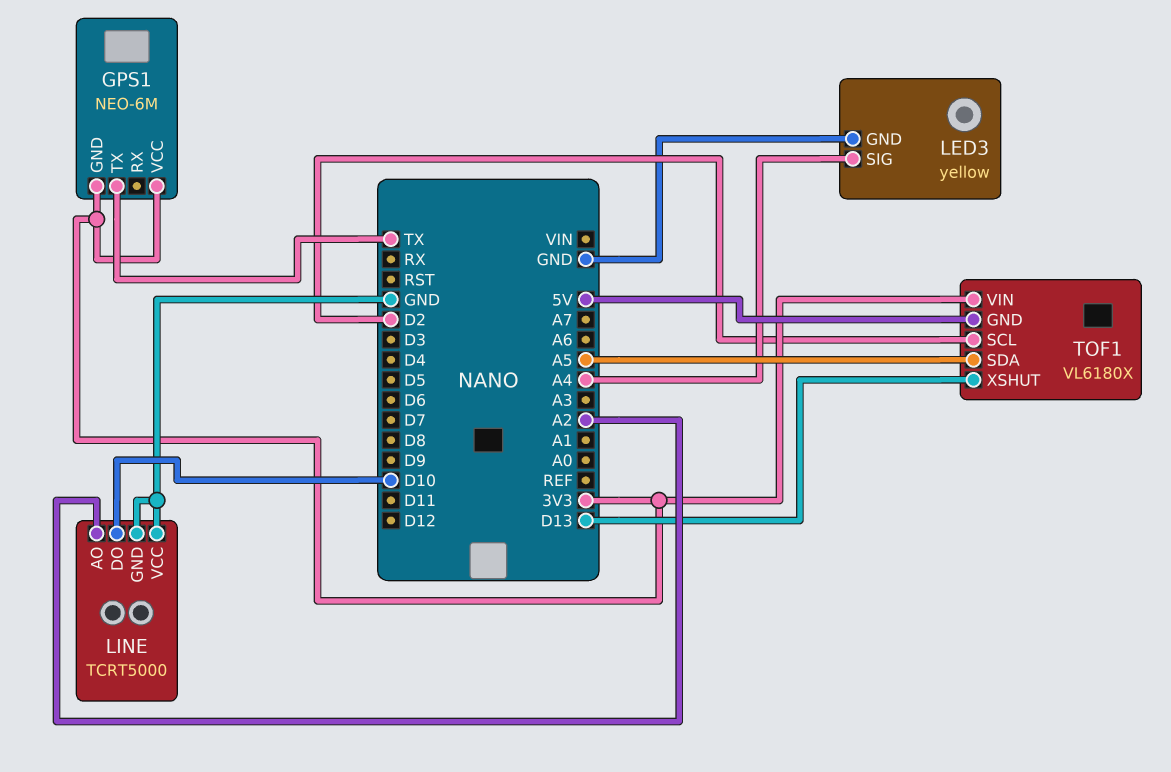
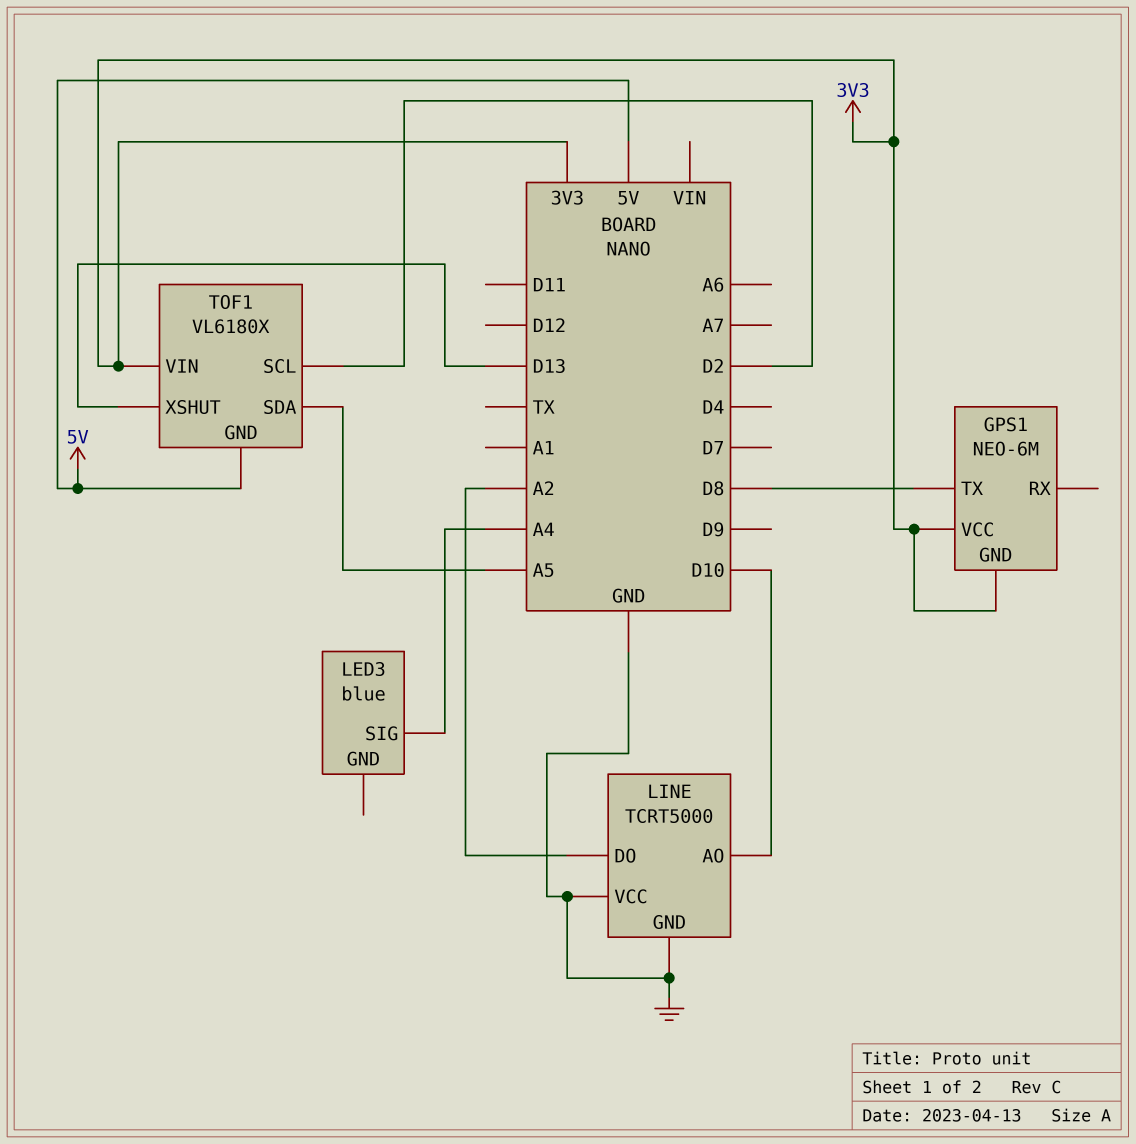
GPS1 pin TX: TX -> D8
LED3: yellow -> blue
LED3 pin GND: GND -> none
LINE pin AO: A2 -> D10
LINE pin DO: D10 -> A2

